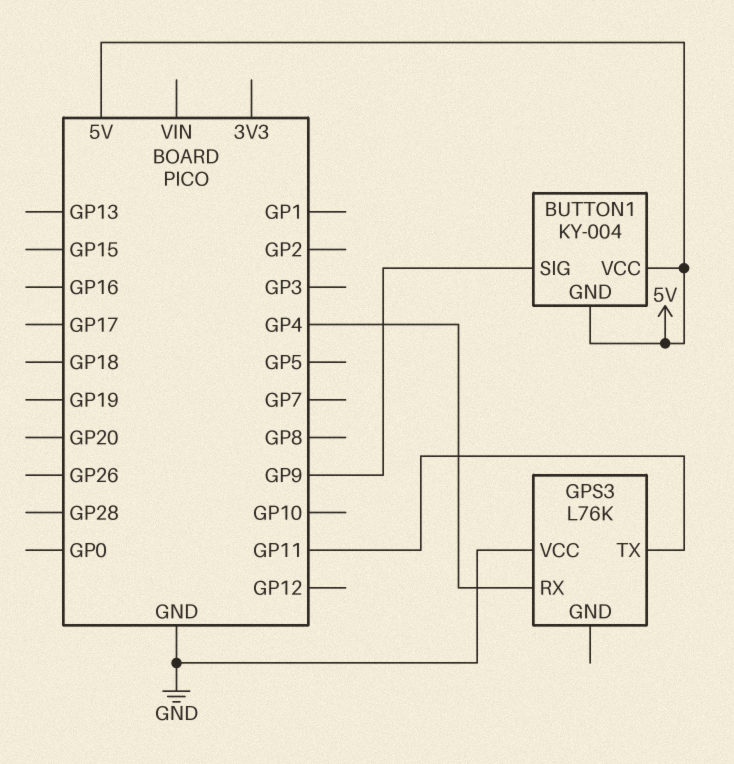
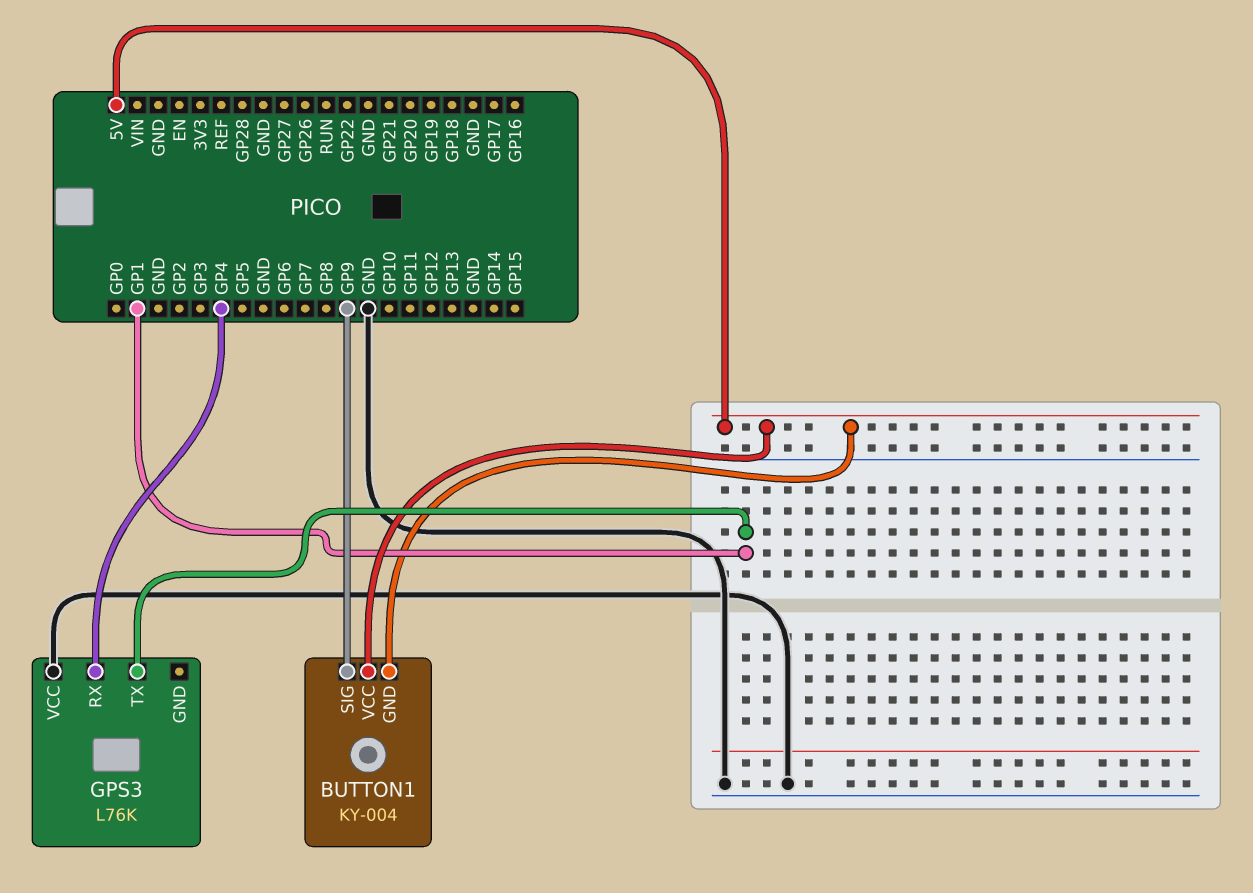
GPS3 pin TX: GP11 -> GP1

